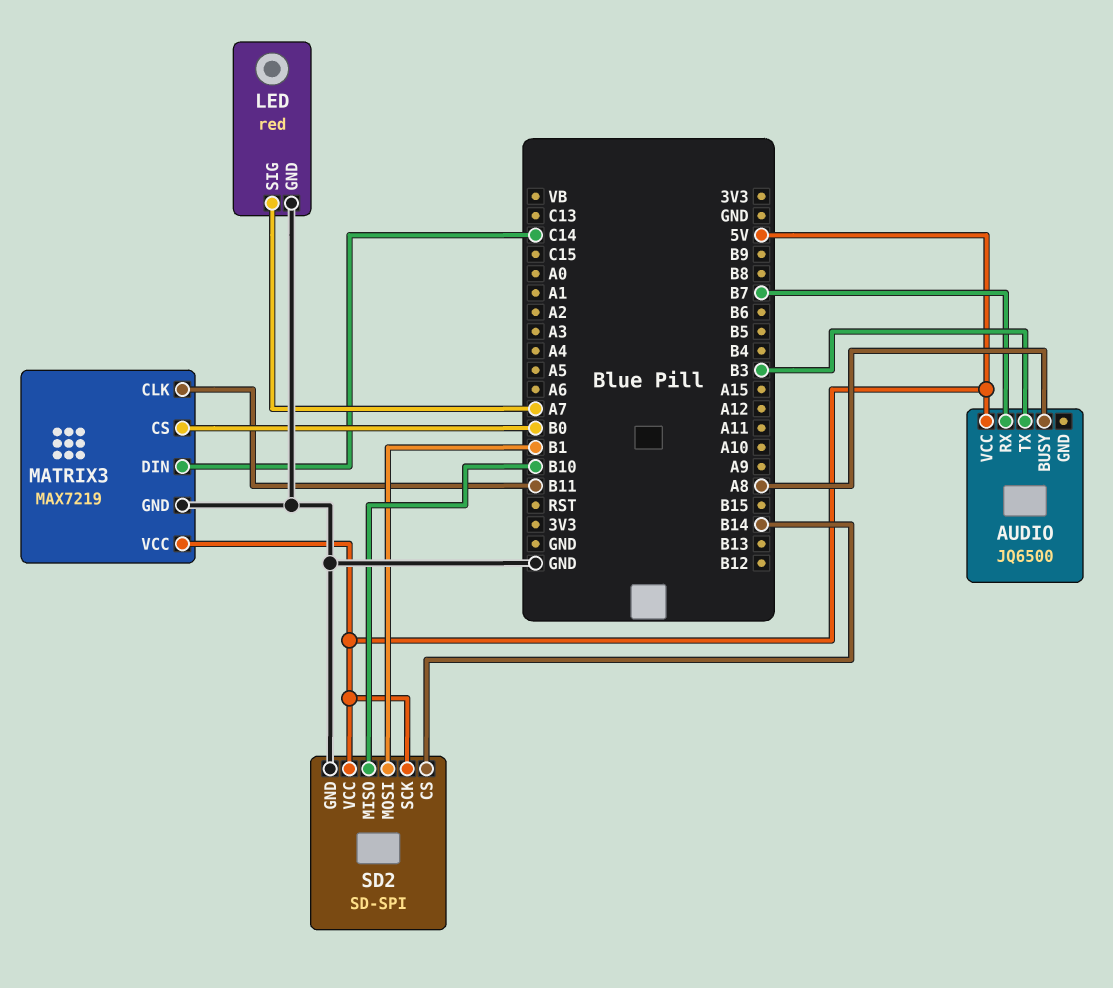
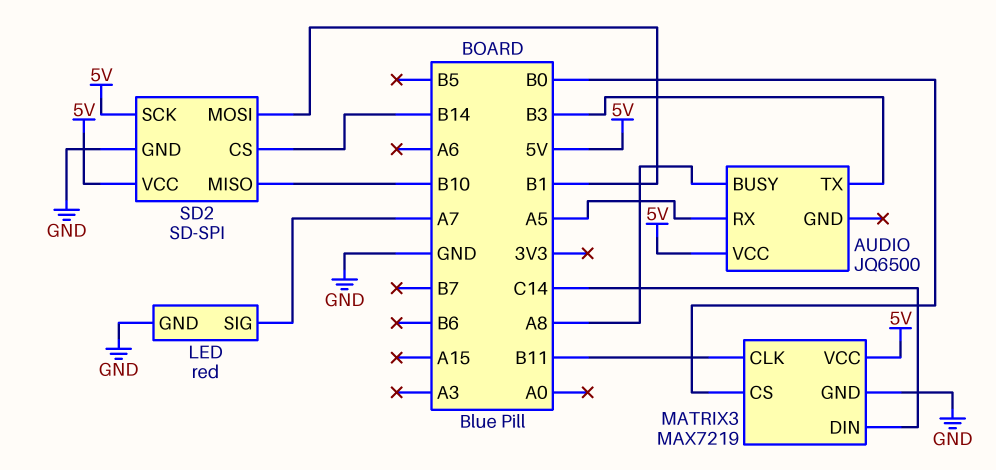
AUDIO pin RX: B7 -> A5

